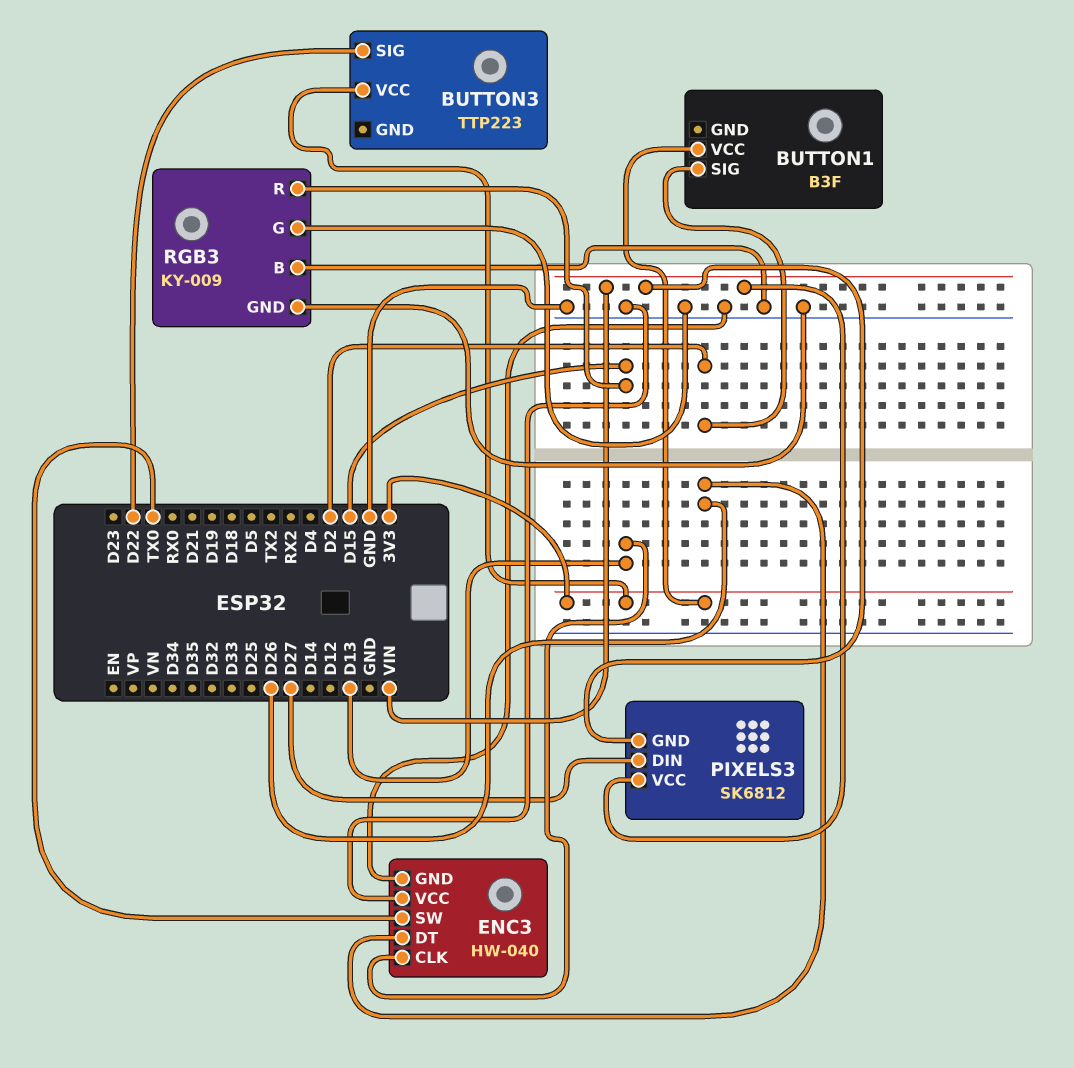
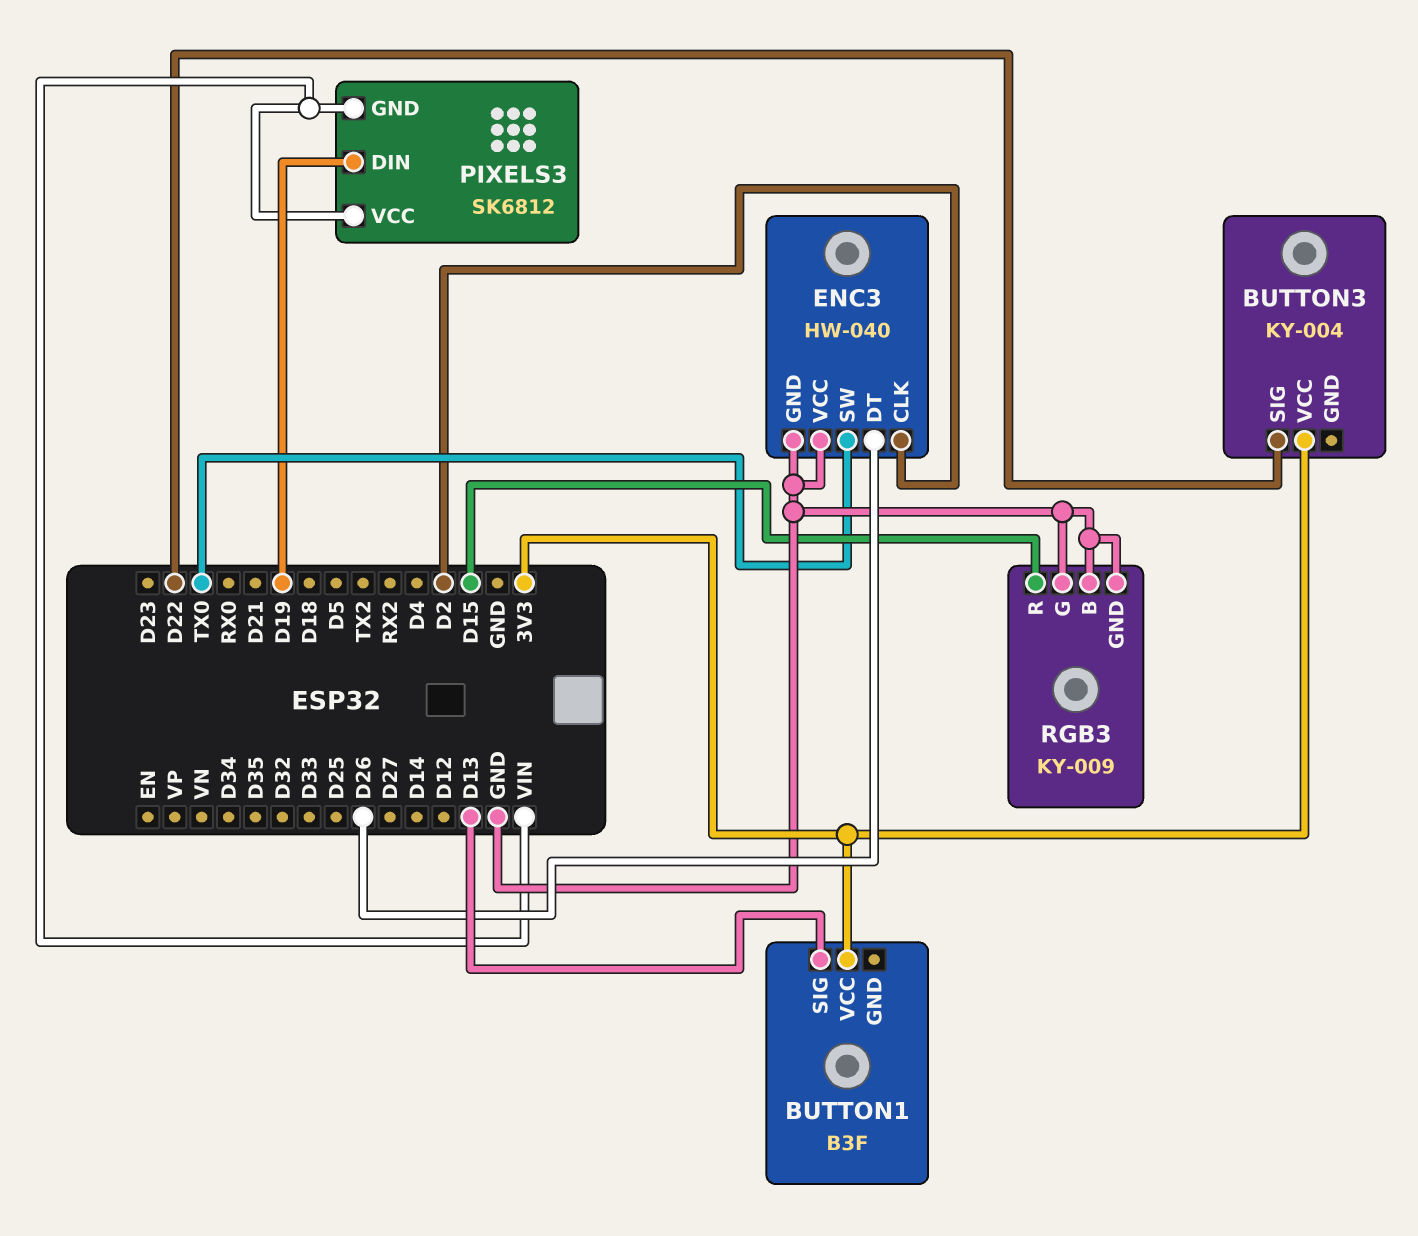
BUTTON1 pin SIG: D2 -> D13
BUTTON3: TTP223 -> KY-004
ENC3 pin CLK: D13 -> D2
PIXELS3 pin DIN: D27 -> D19

